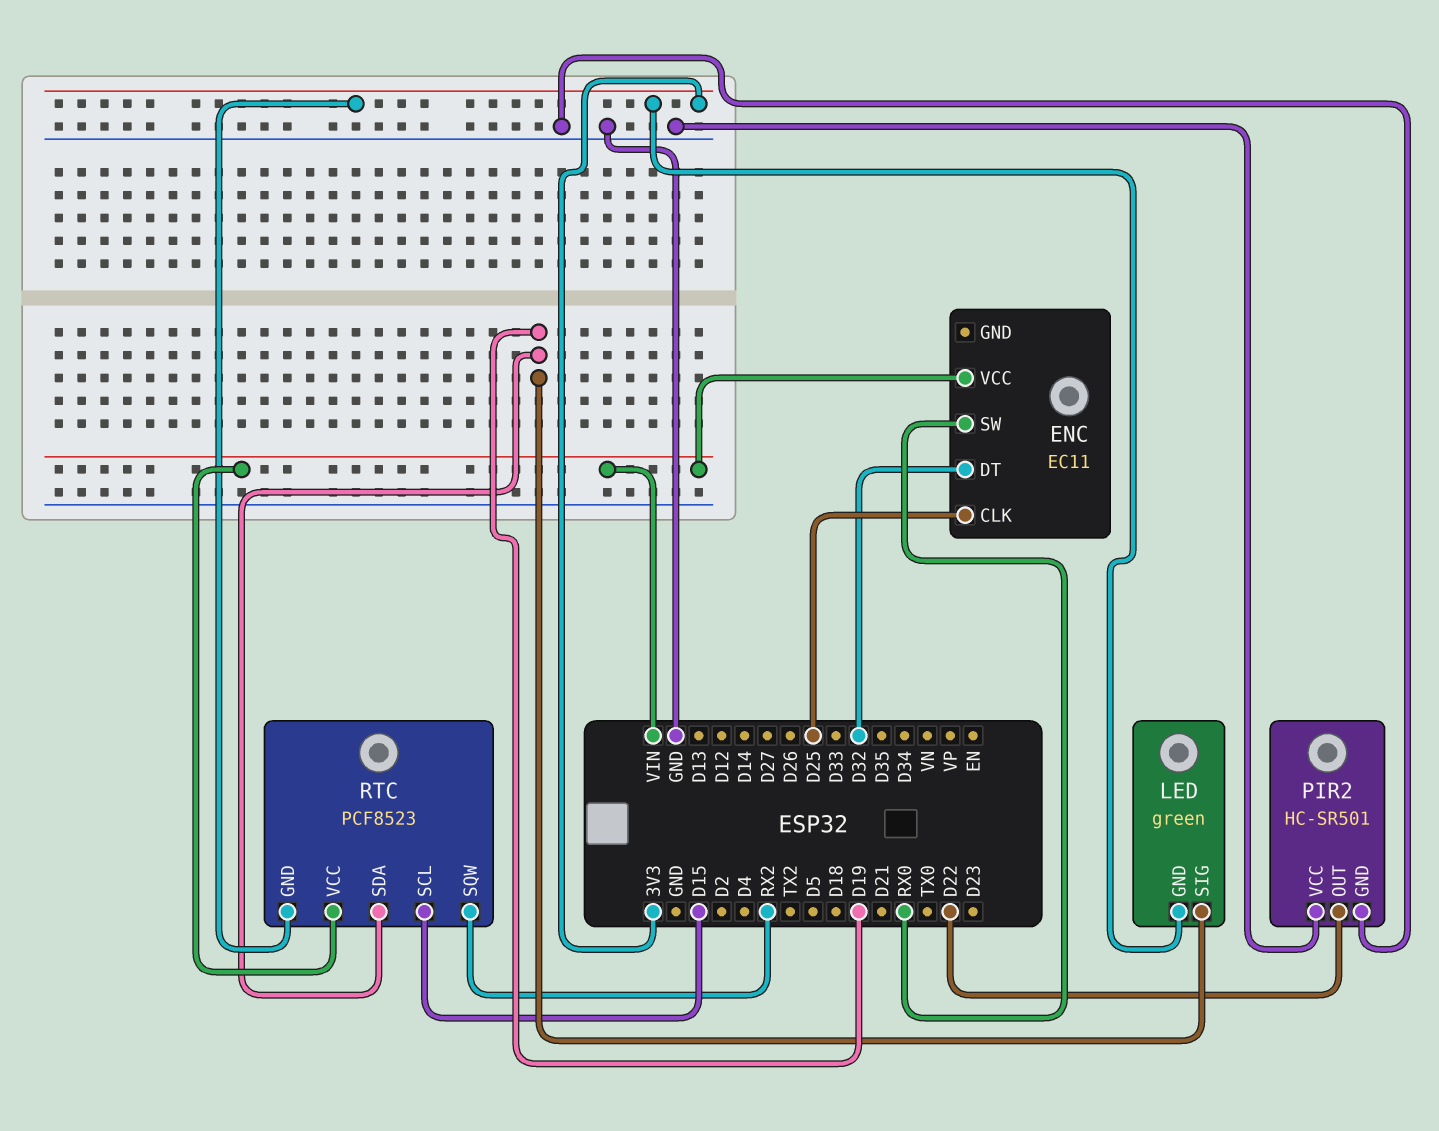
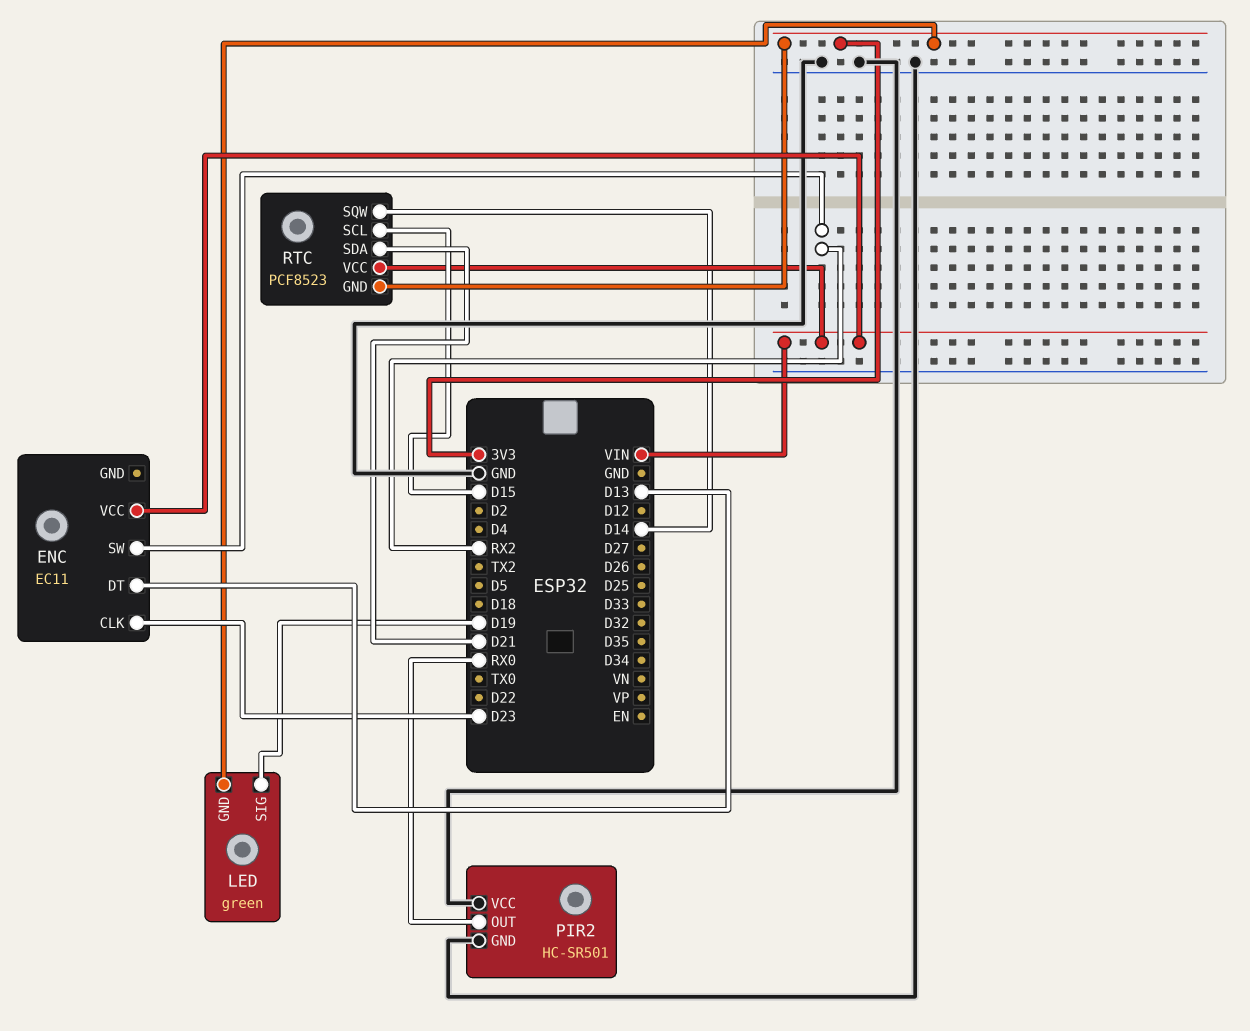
ENC pin CLK: D25 -> D23
ENC pin DT: D32 -> D13
ENC pin SW: RX0 -> RX2
PIR2 pin OUT: D22 -> RX0
RTC pin SDA: D19 -> D21
RTC pin SQW: RX2 -> D14

